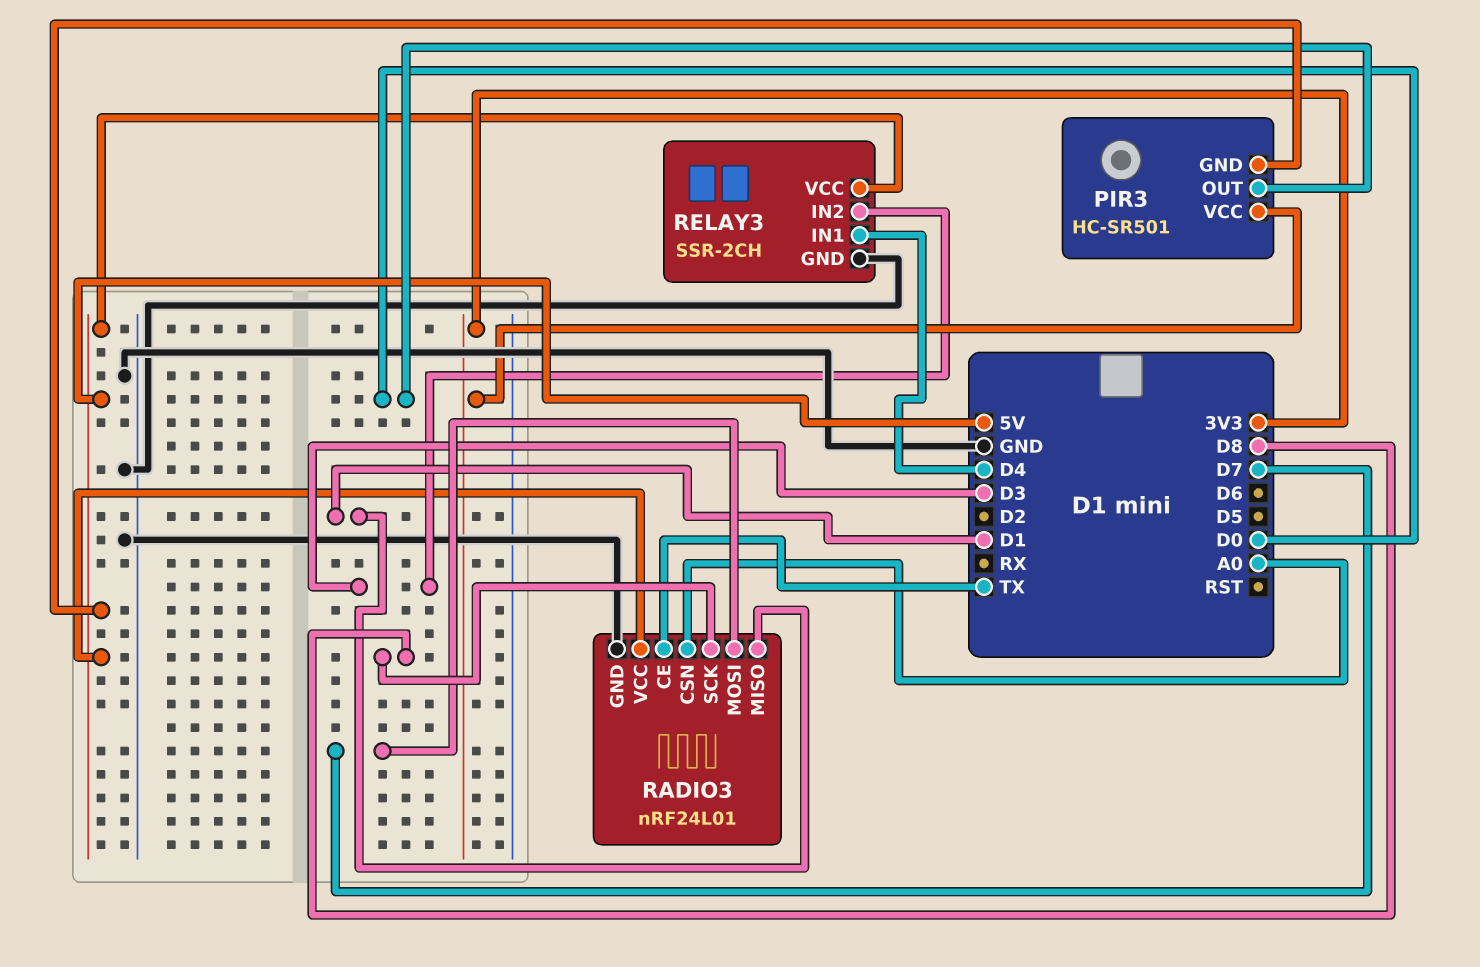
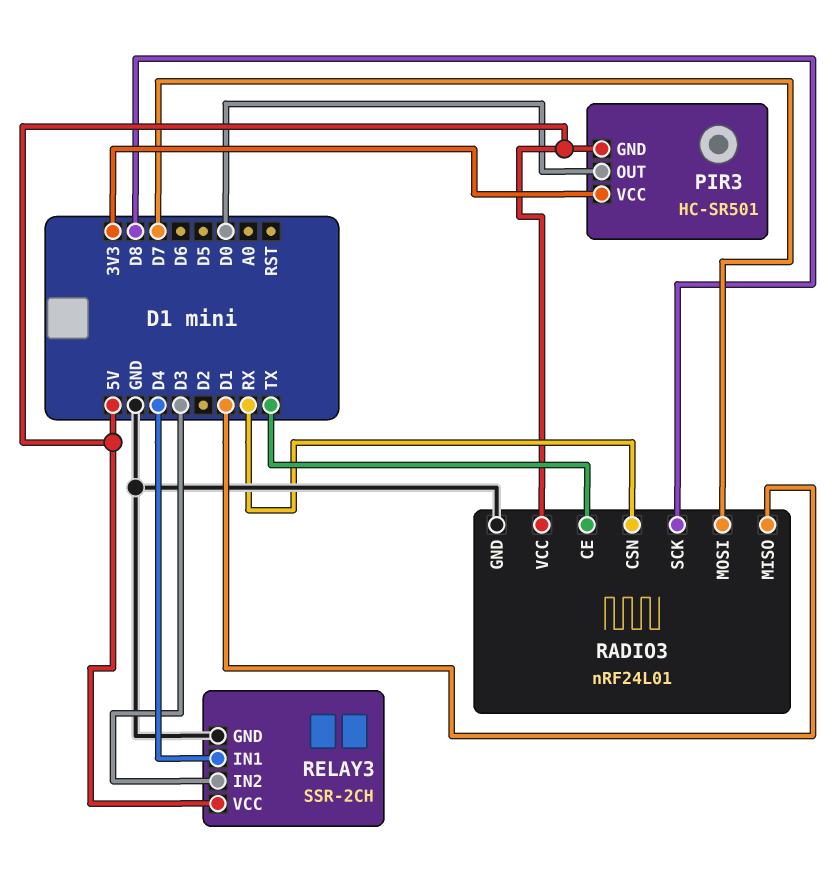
RADIO3 pin CSN: A0 -> RX

